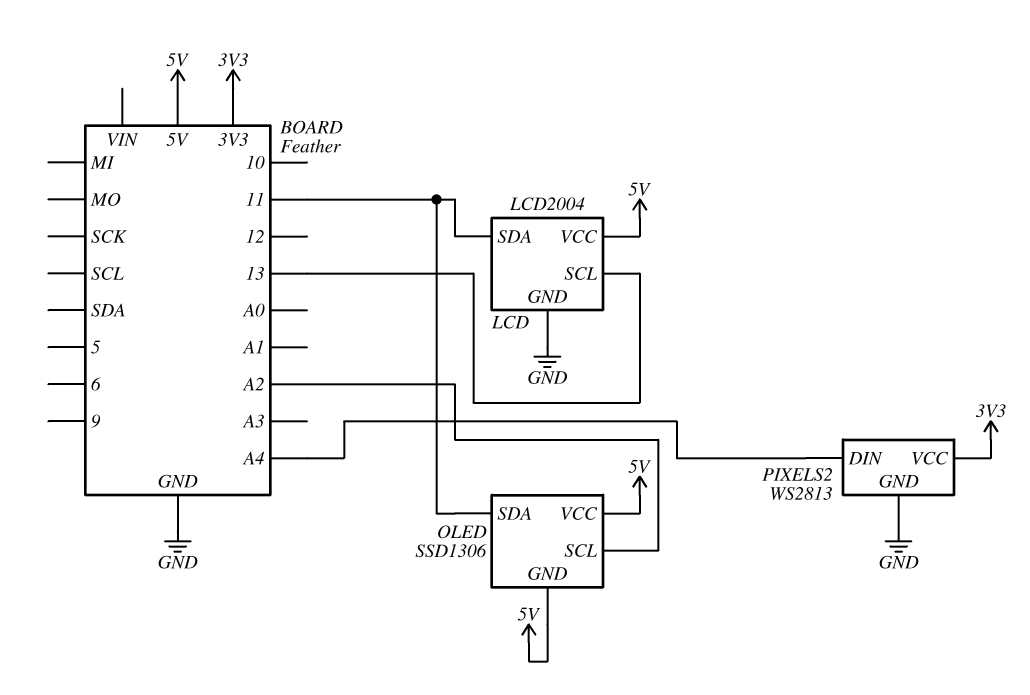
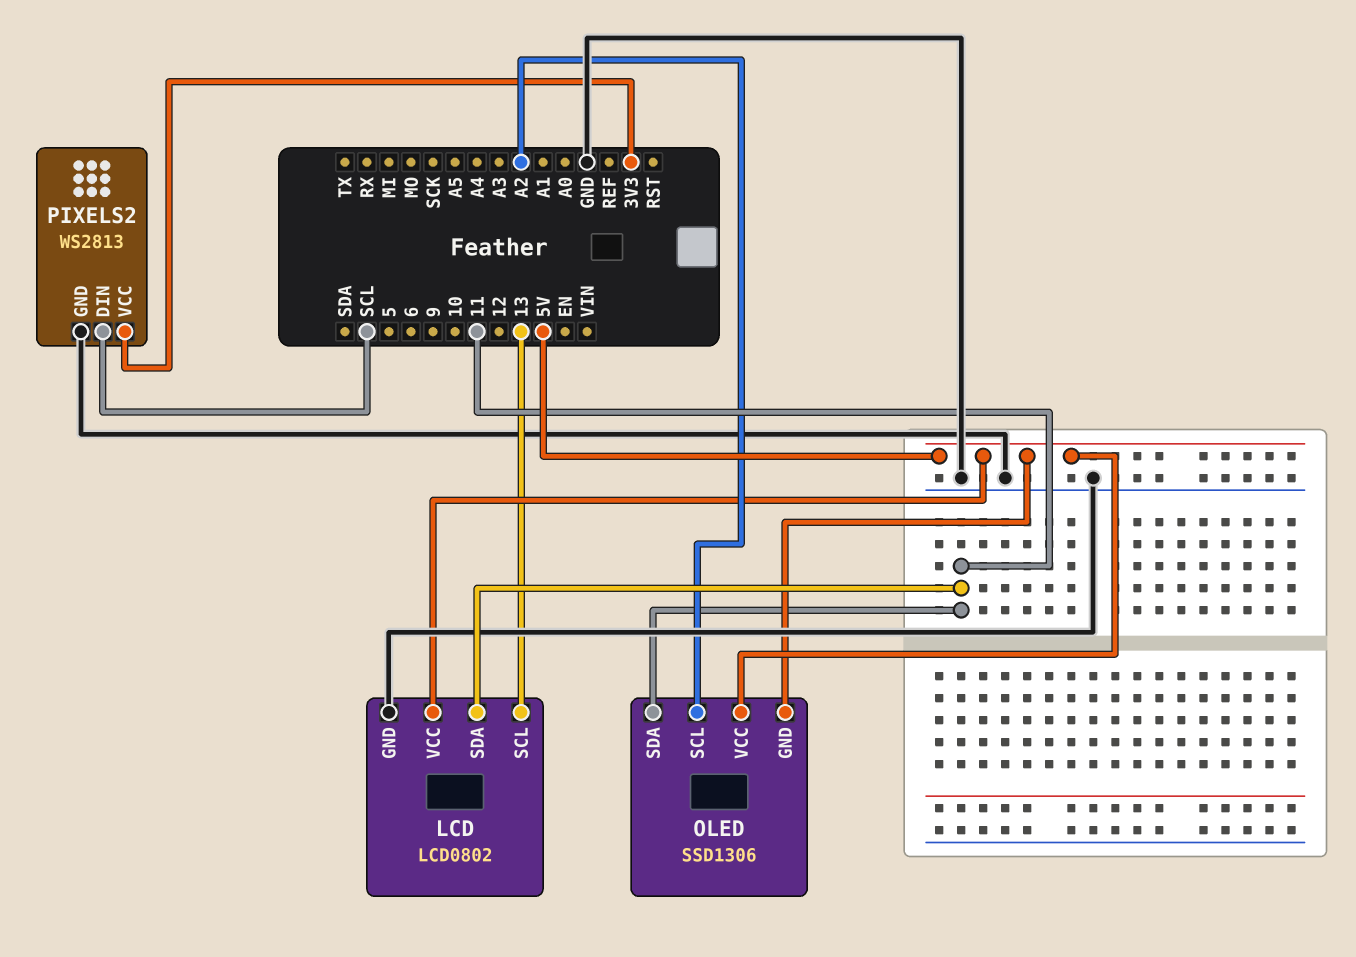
LCD: LCD2004 -> LCD0802
PIXELS2 pin DIN: A4 -> SCL

